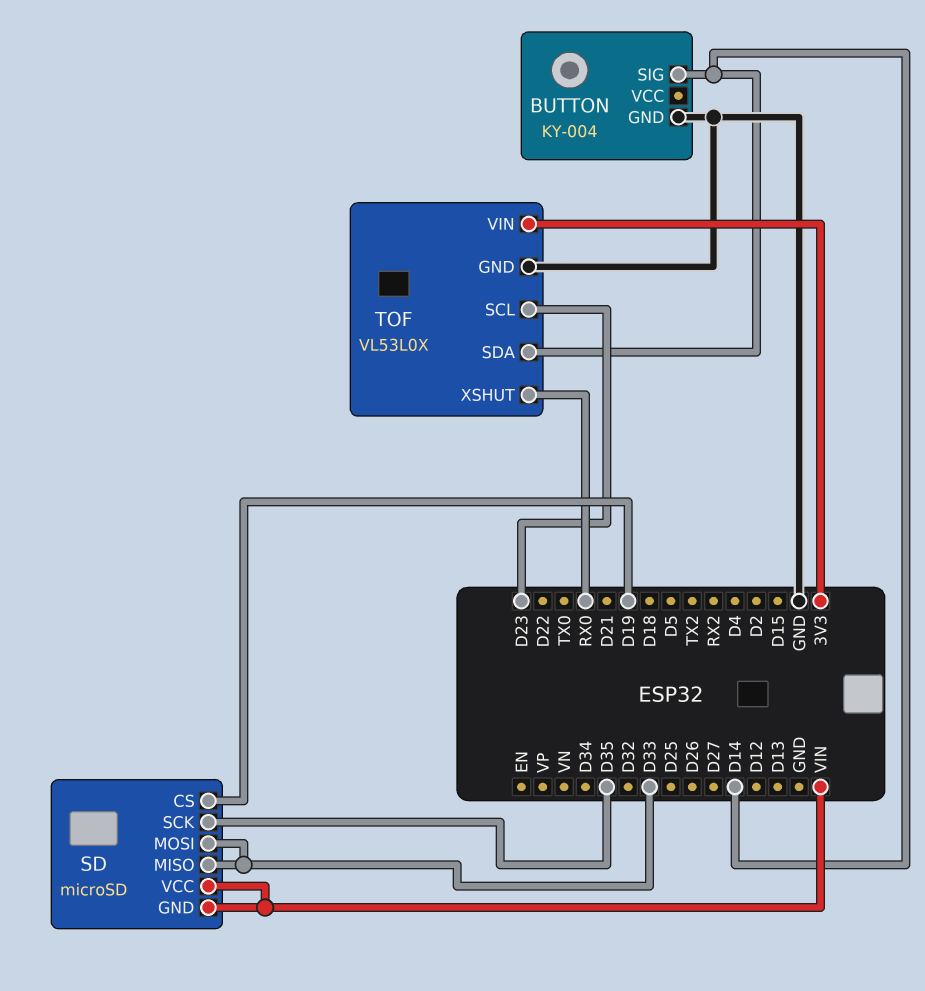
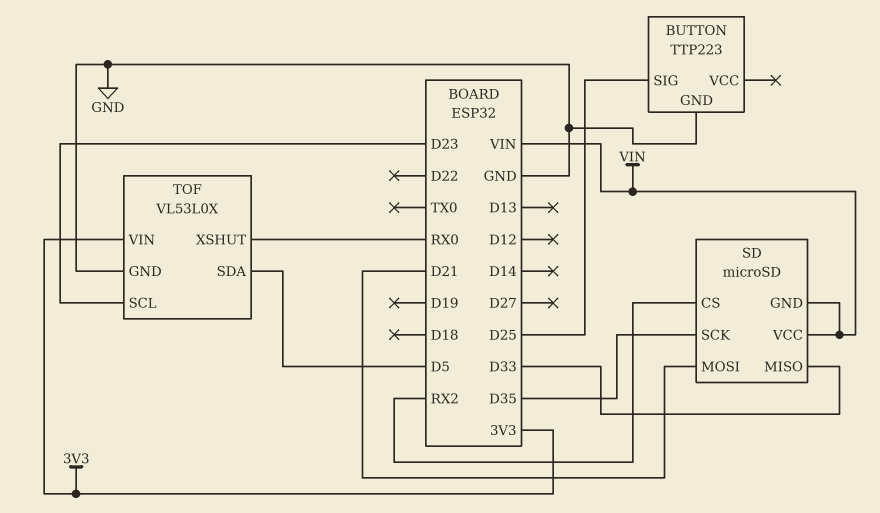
BUTTON: KY-004 -> TTP223
BUTTON pin SIG: D14 -> D25
SD pin CS: D19 -> RX2
SD pin MOSI: D33 -> D21
TOF pin SDA: D14 -> D5

